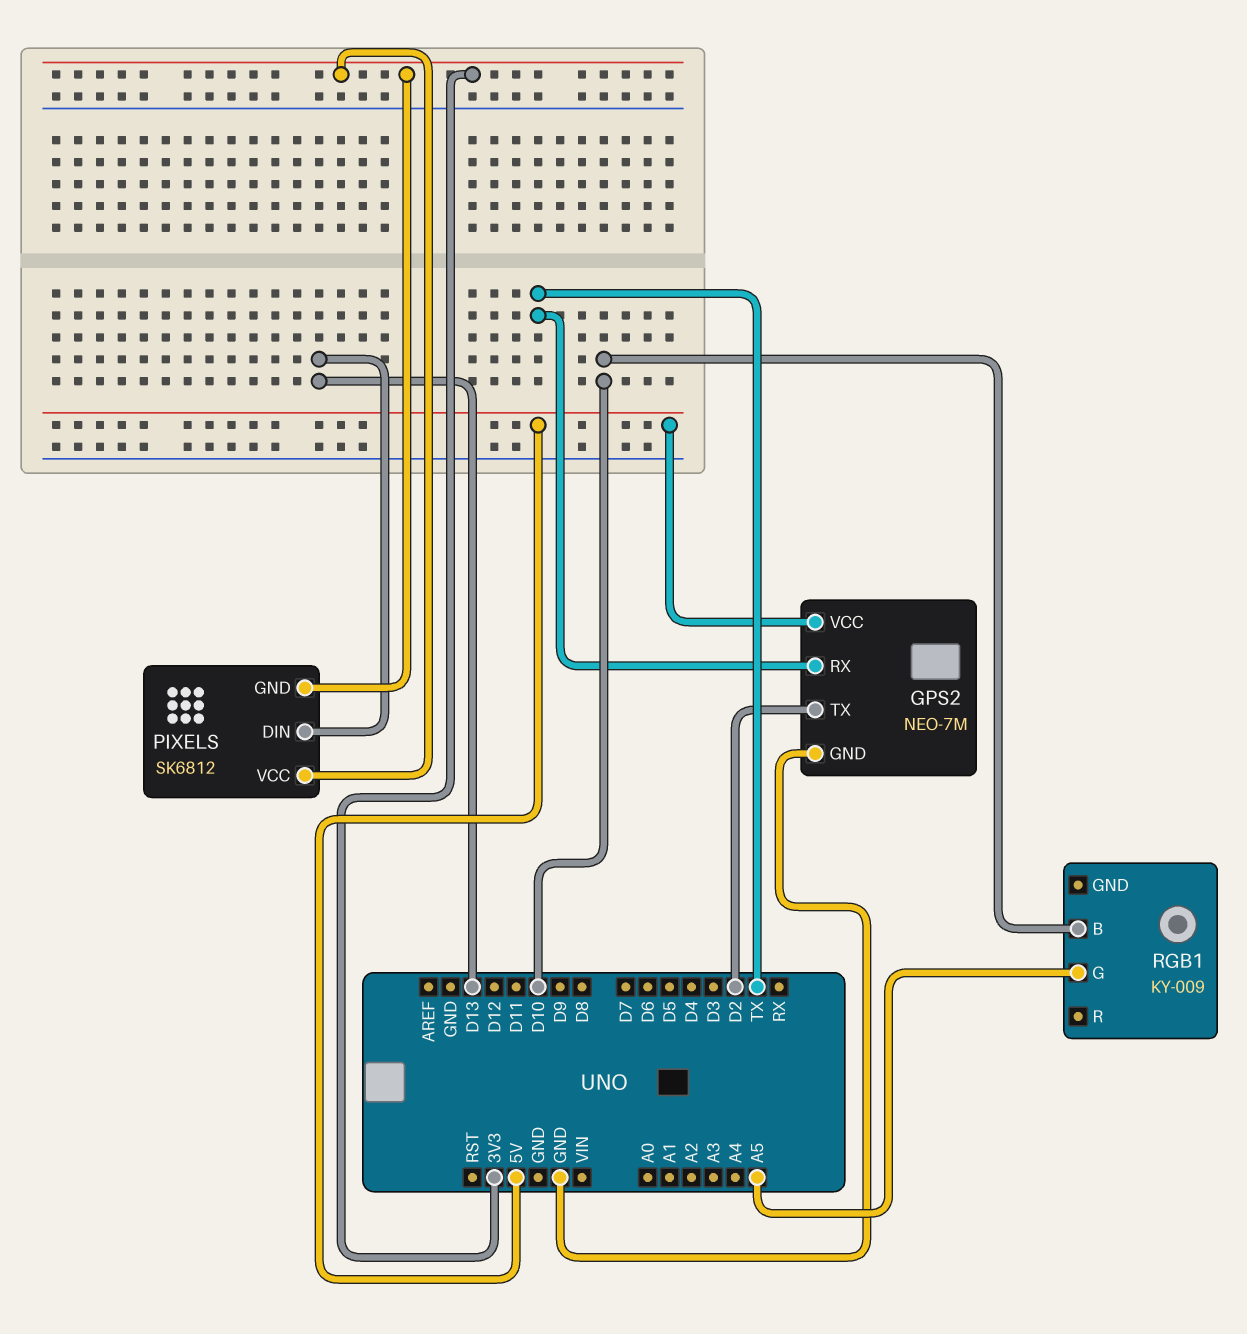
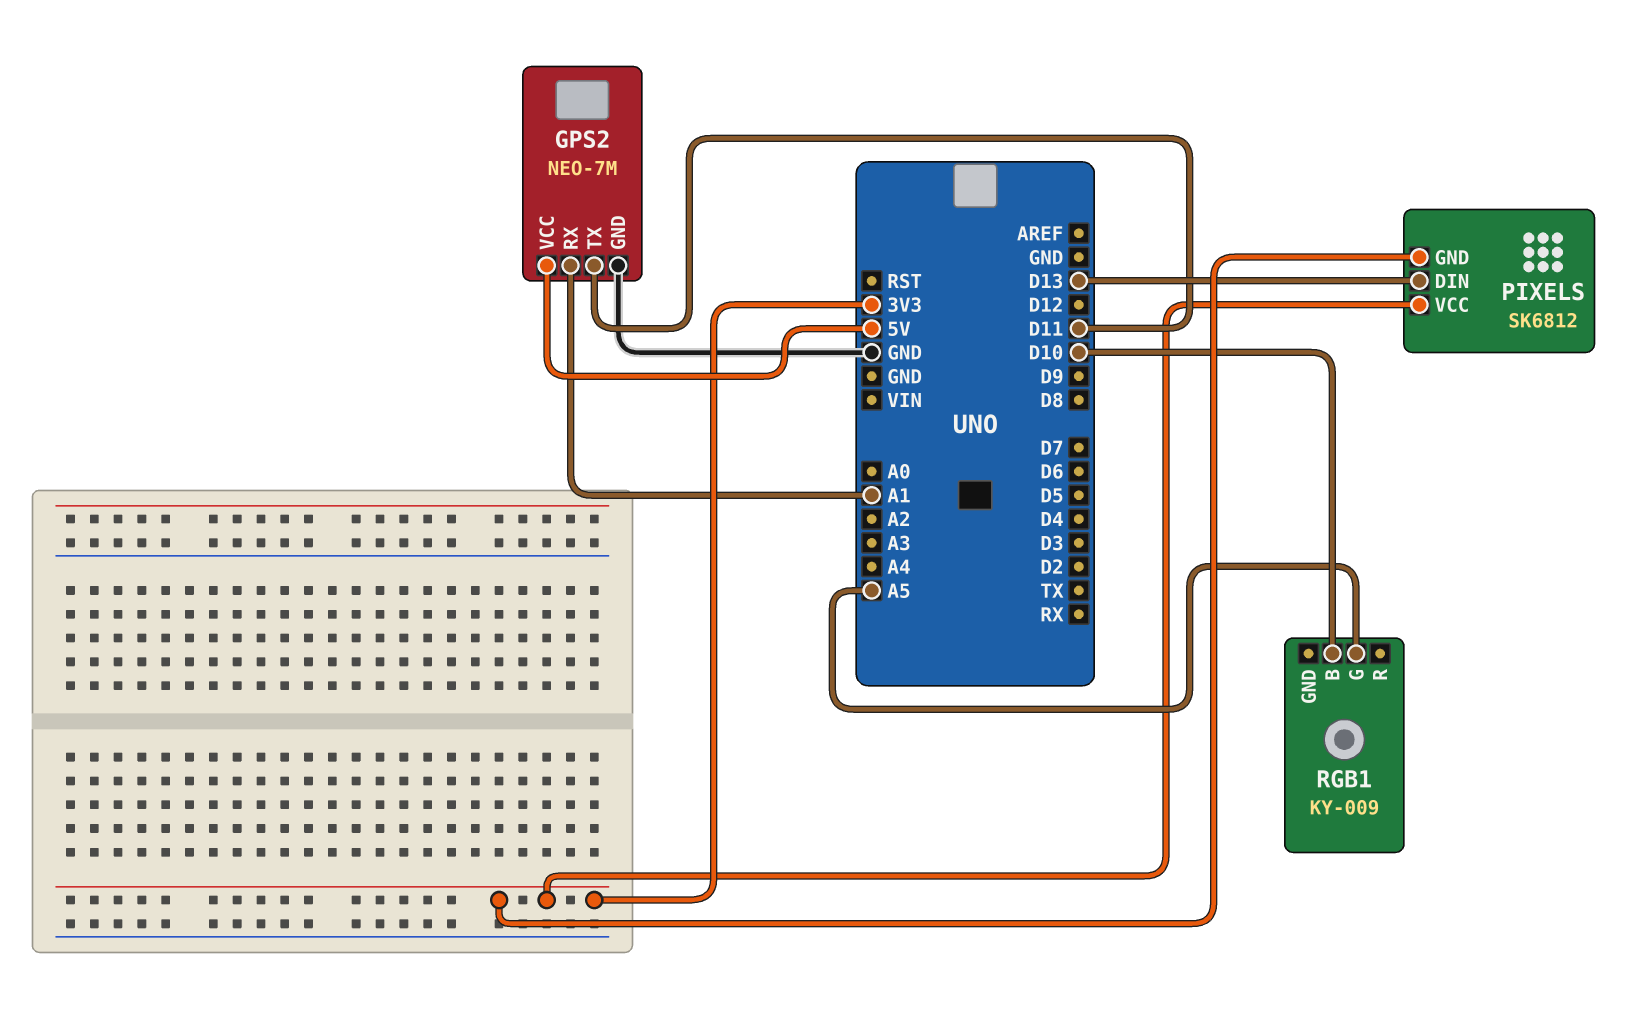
GPS2 pin RX: TX -> A1
GPS2 pin TX: D2 -> D11

